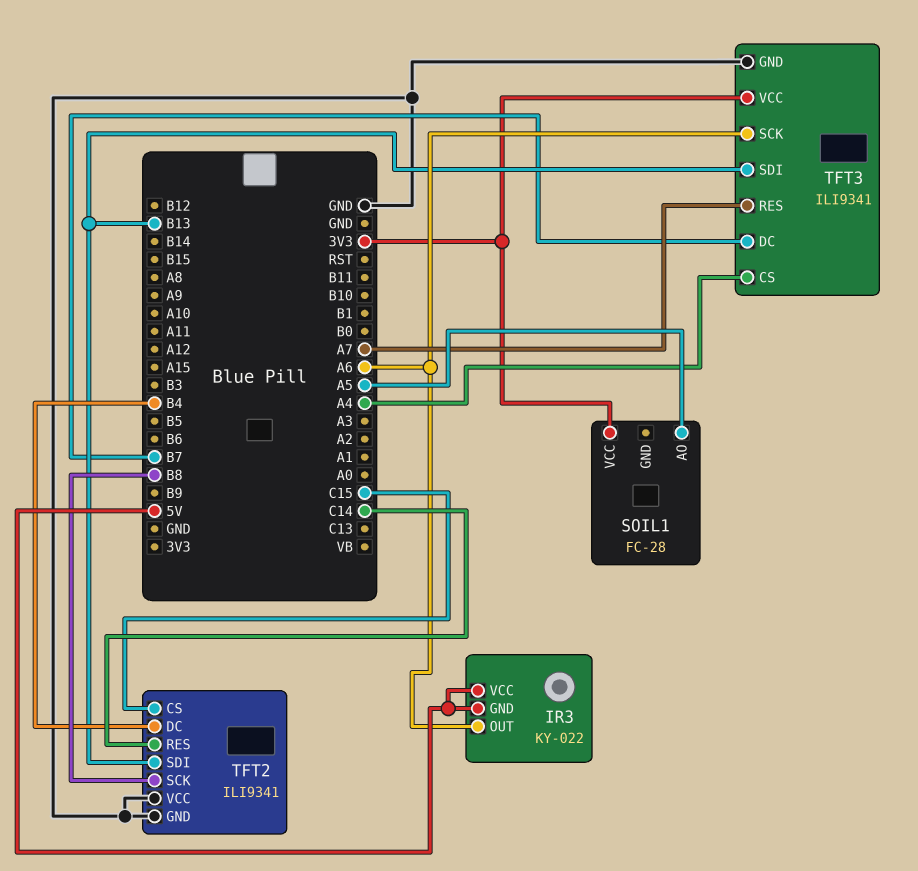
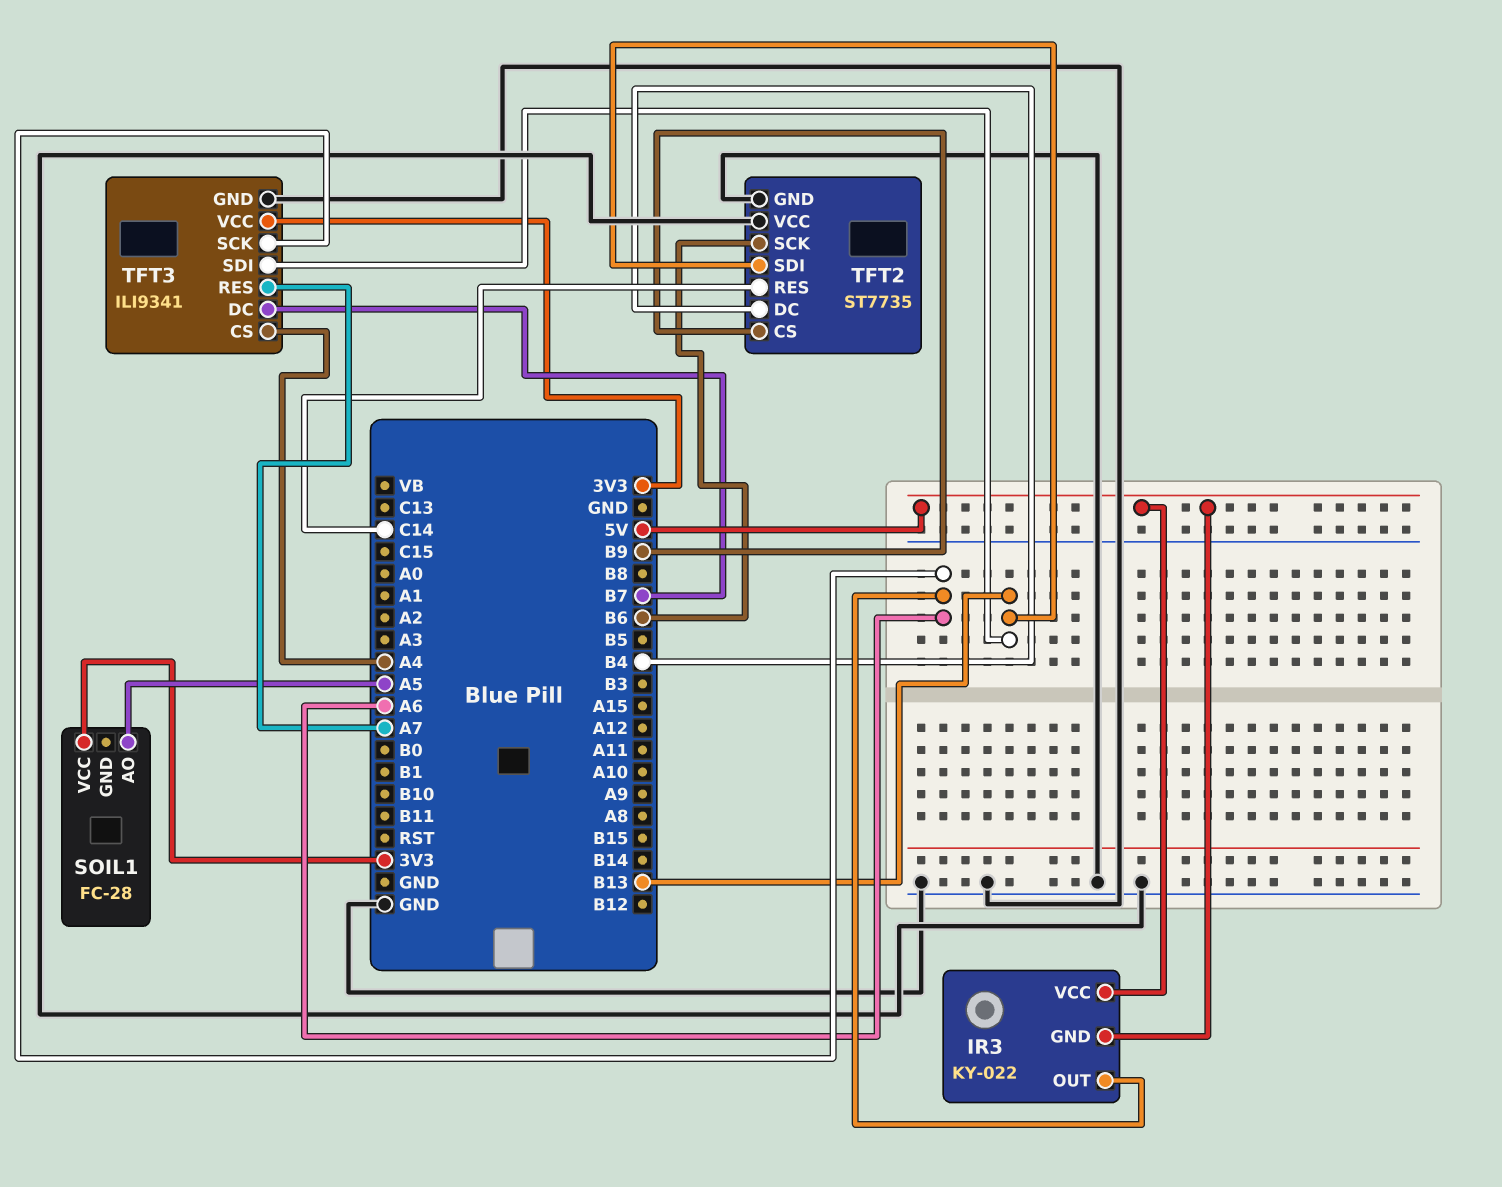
TFT2: ILI9341 -> ST7735
TFT2 pin CS: C15 -> B9
TFT2 pin SCK: B8 -> B6

